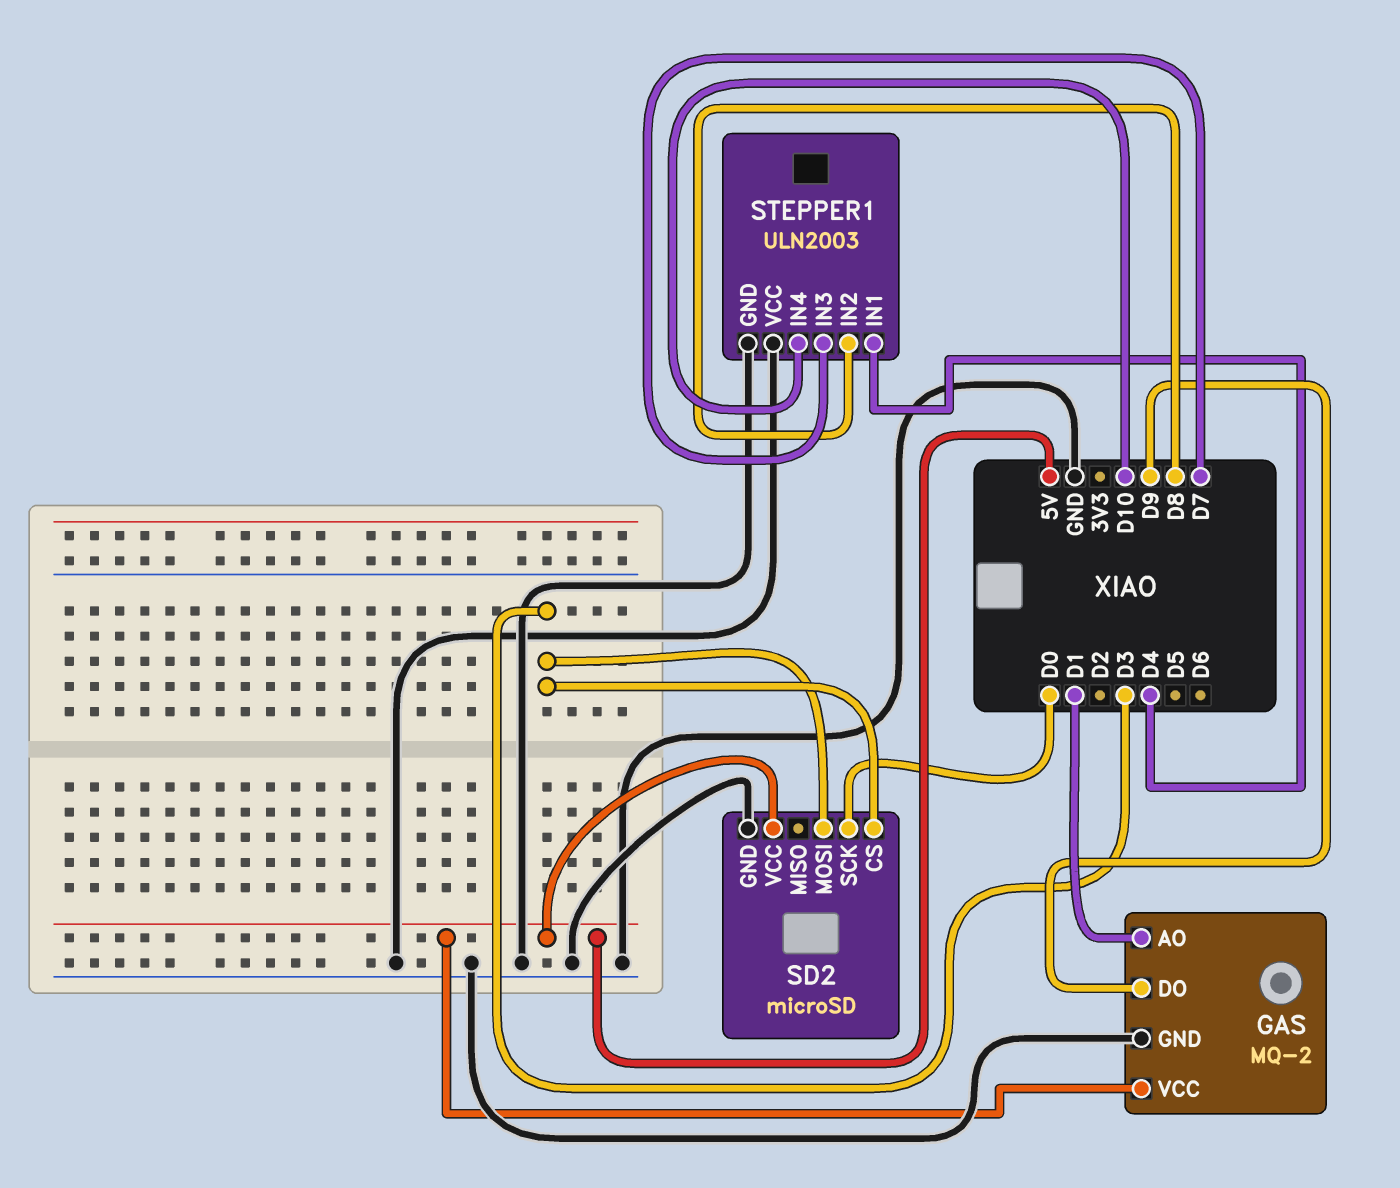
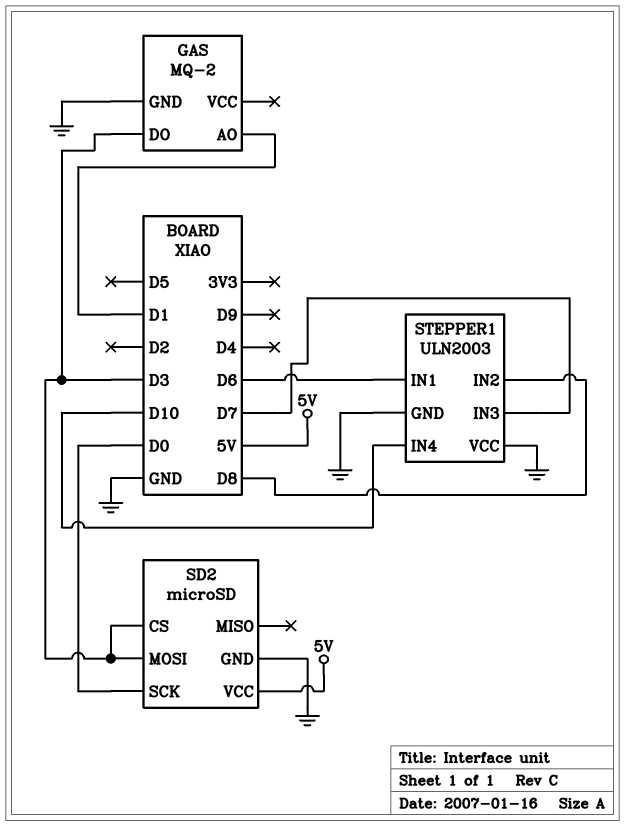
GAS pin DO: D9 -> D3
GAS pin VCC: 5V -> none
STEPPER1 pin IN1: D4 -> D6

